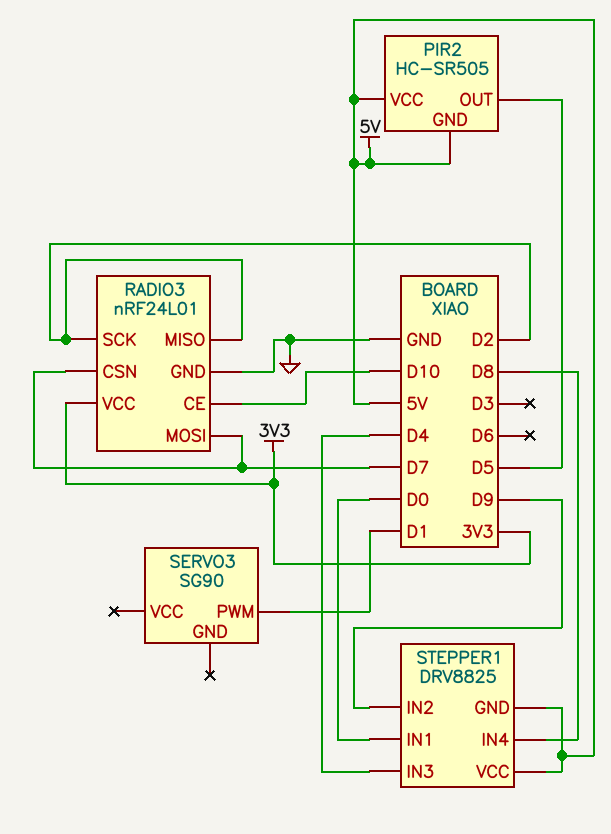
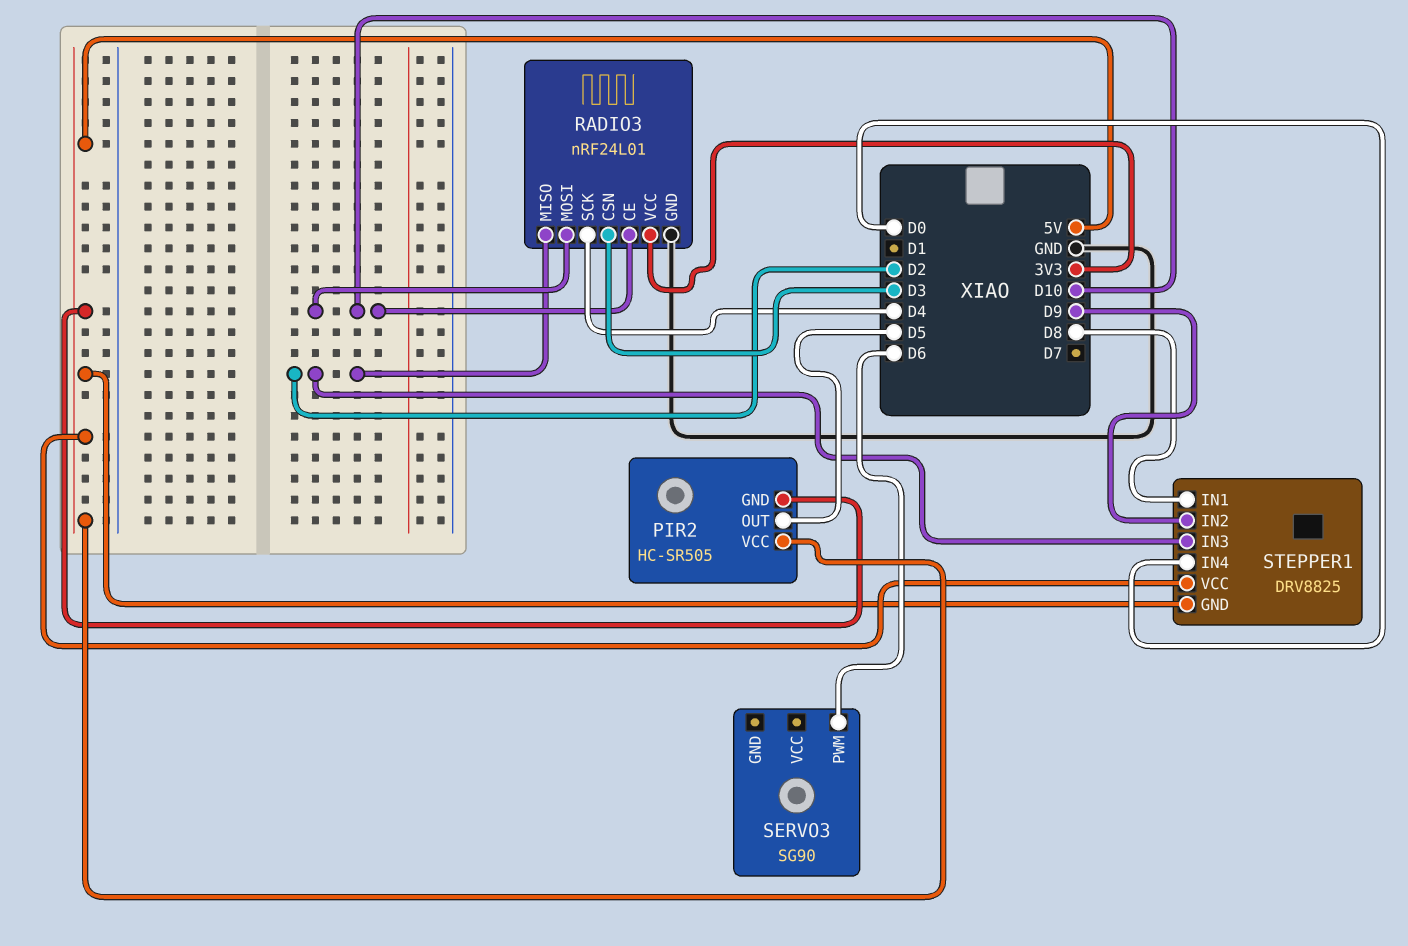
RADIO3 pin CSN: D7 -> D3
RADIO3 pin MOSI: D7 -> D10
RADIO3 pin SCK: D2 -> D4
SERVO3 pin PWM: D1 -> D6
STEPPER1 pin IN1: D0 -> D8
STEPPER1 pin IN3: D4 -> D2
STEPPER1 pin IN4: D8 -> D0

